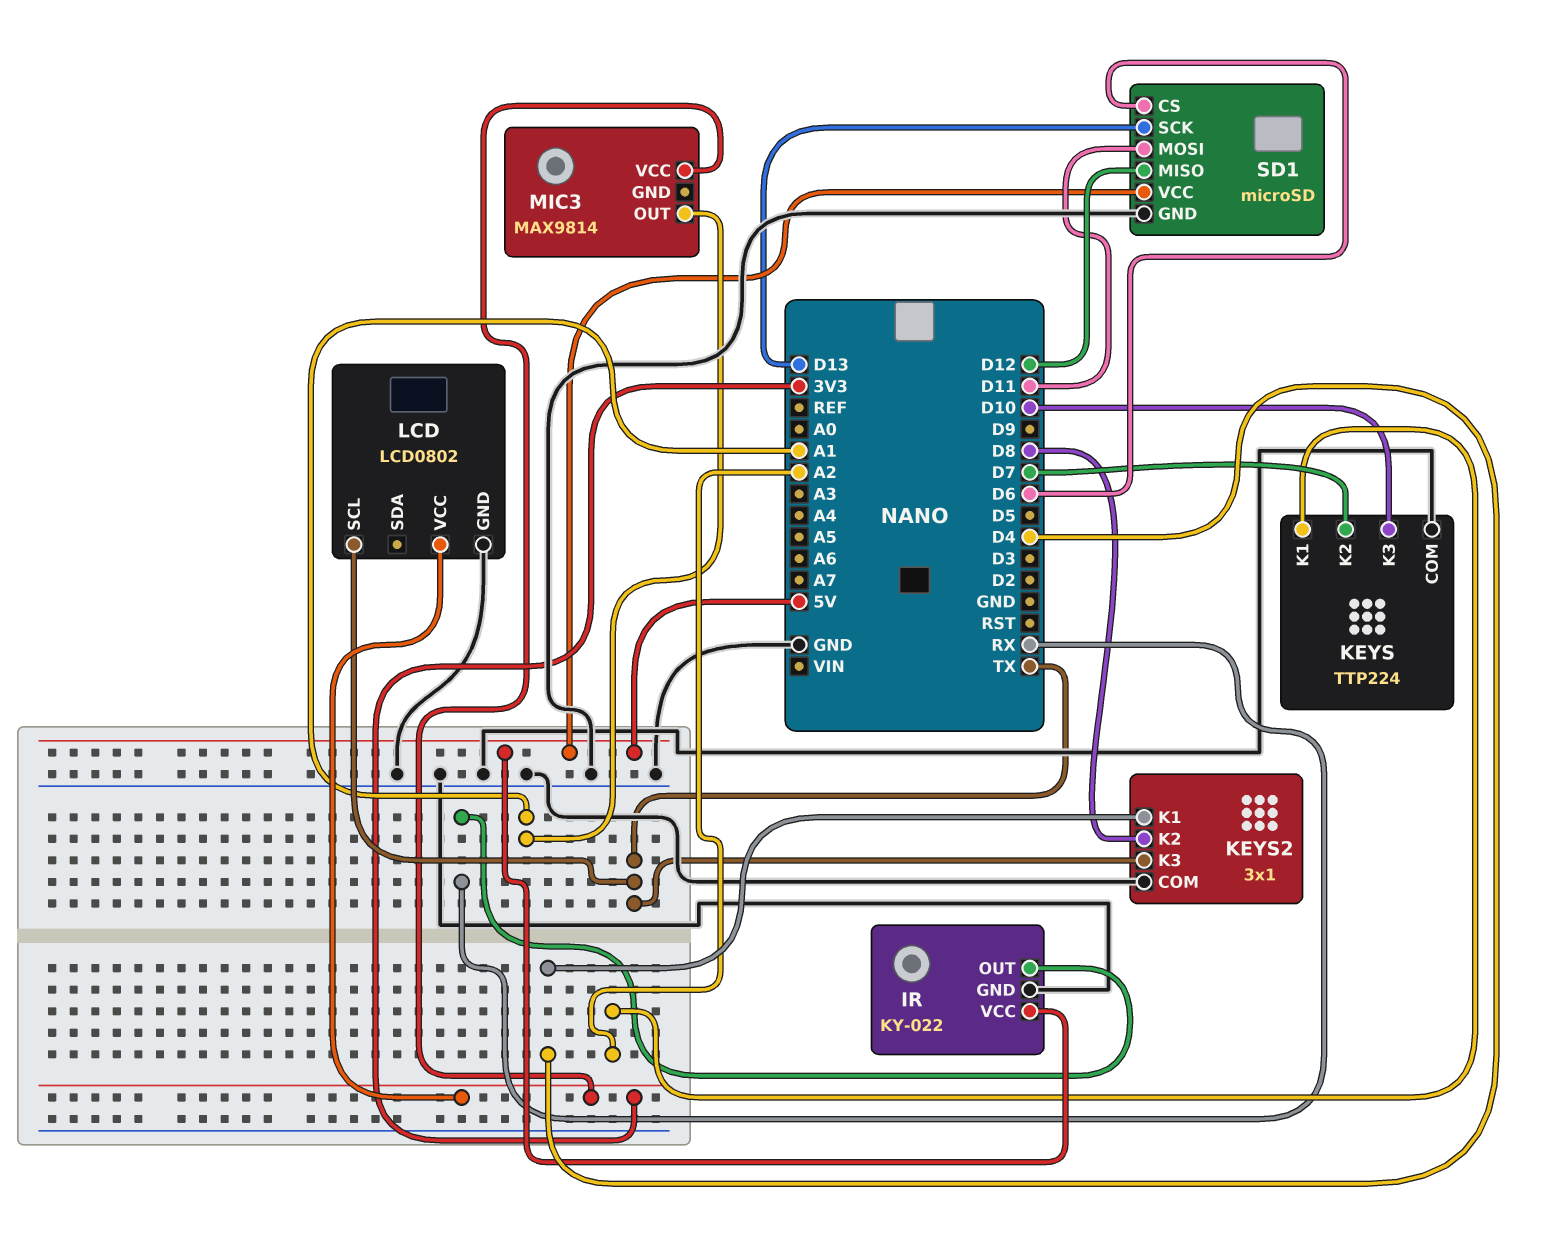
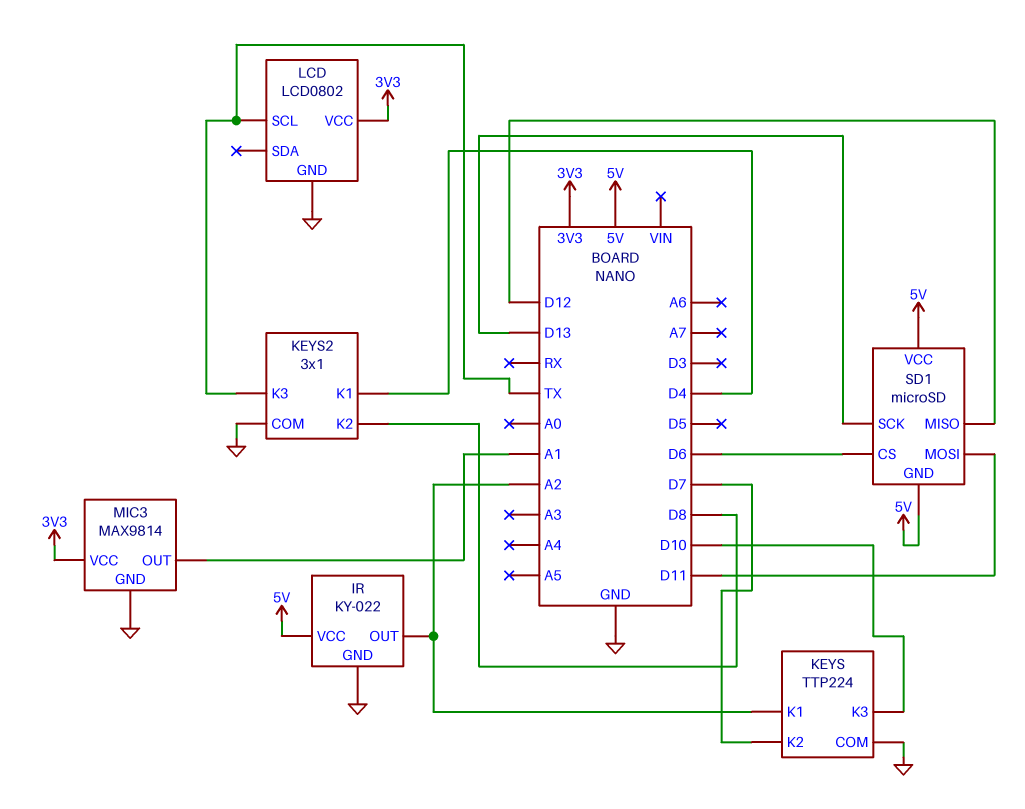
IR pin OUT: RX -> A2
MIC3 pin GND: none -> GND
SD1 pin GND: GND -> 5V

